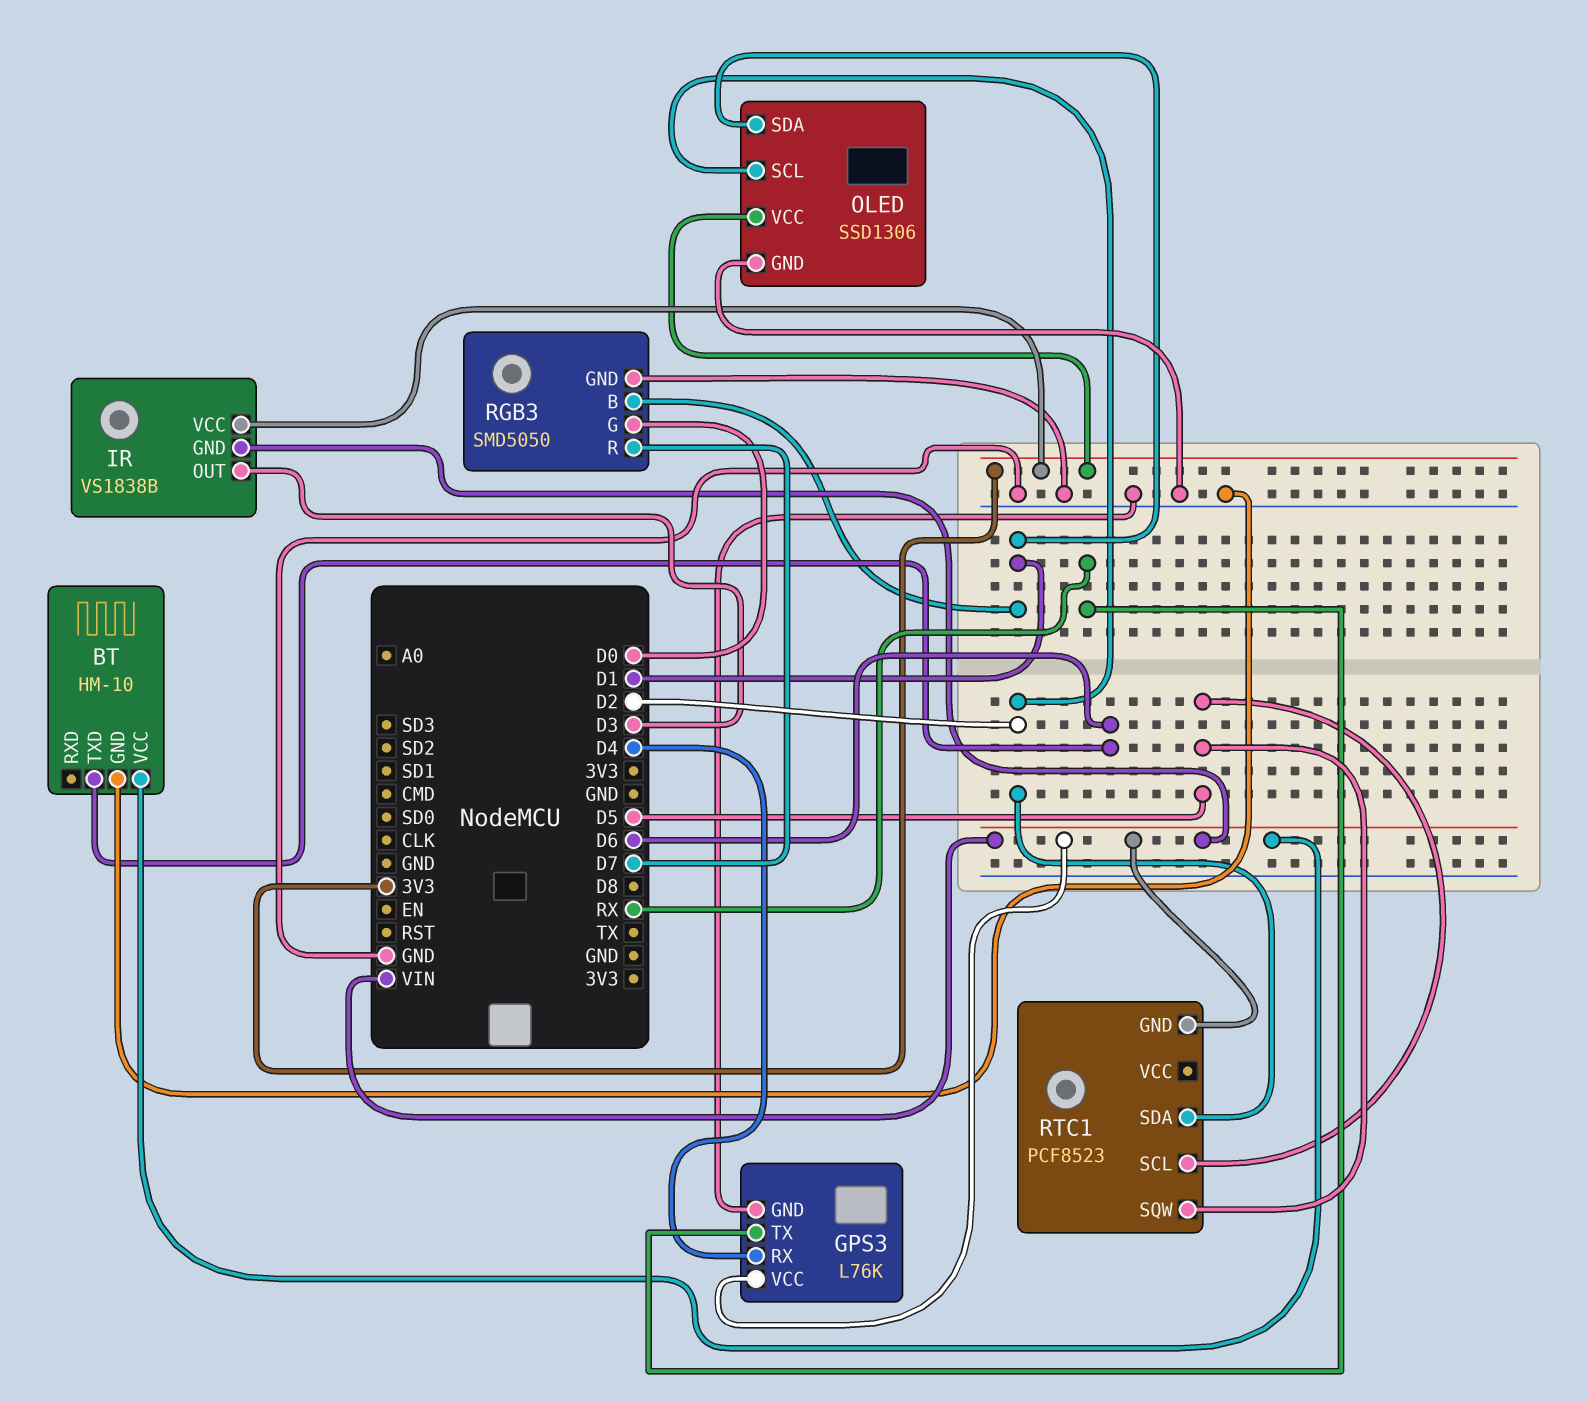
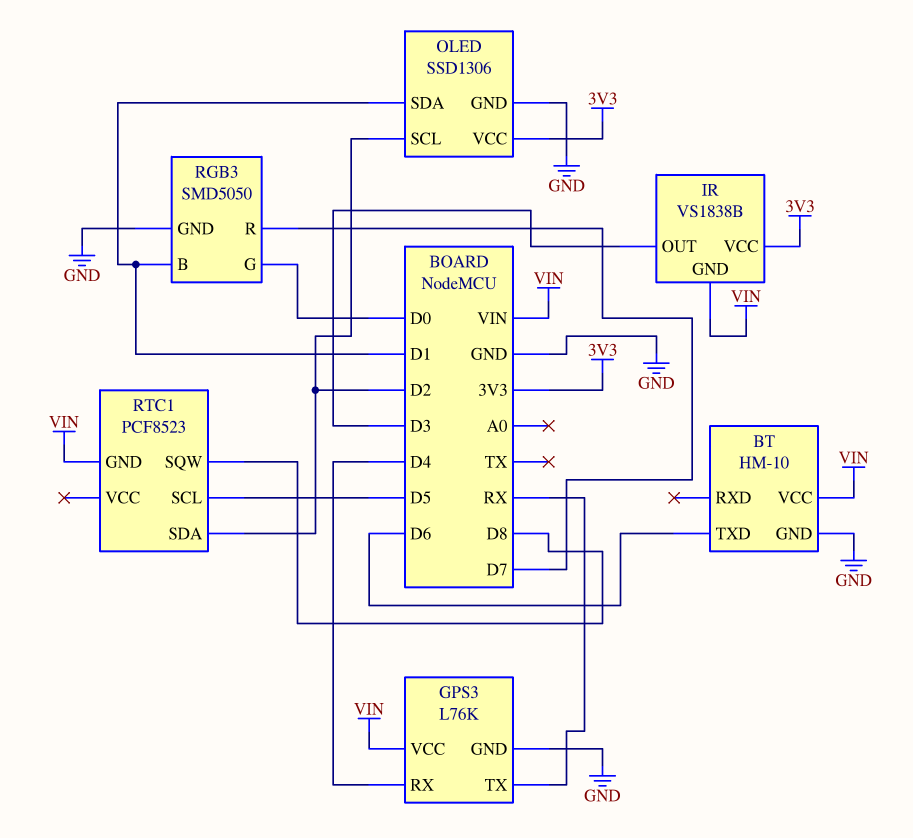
RTC1 pin SQW: D5 -> D8

